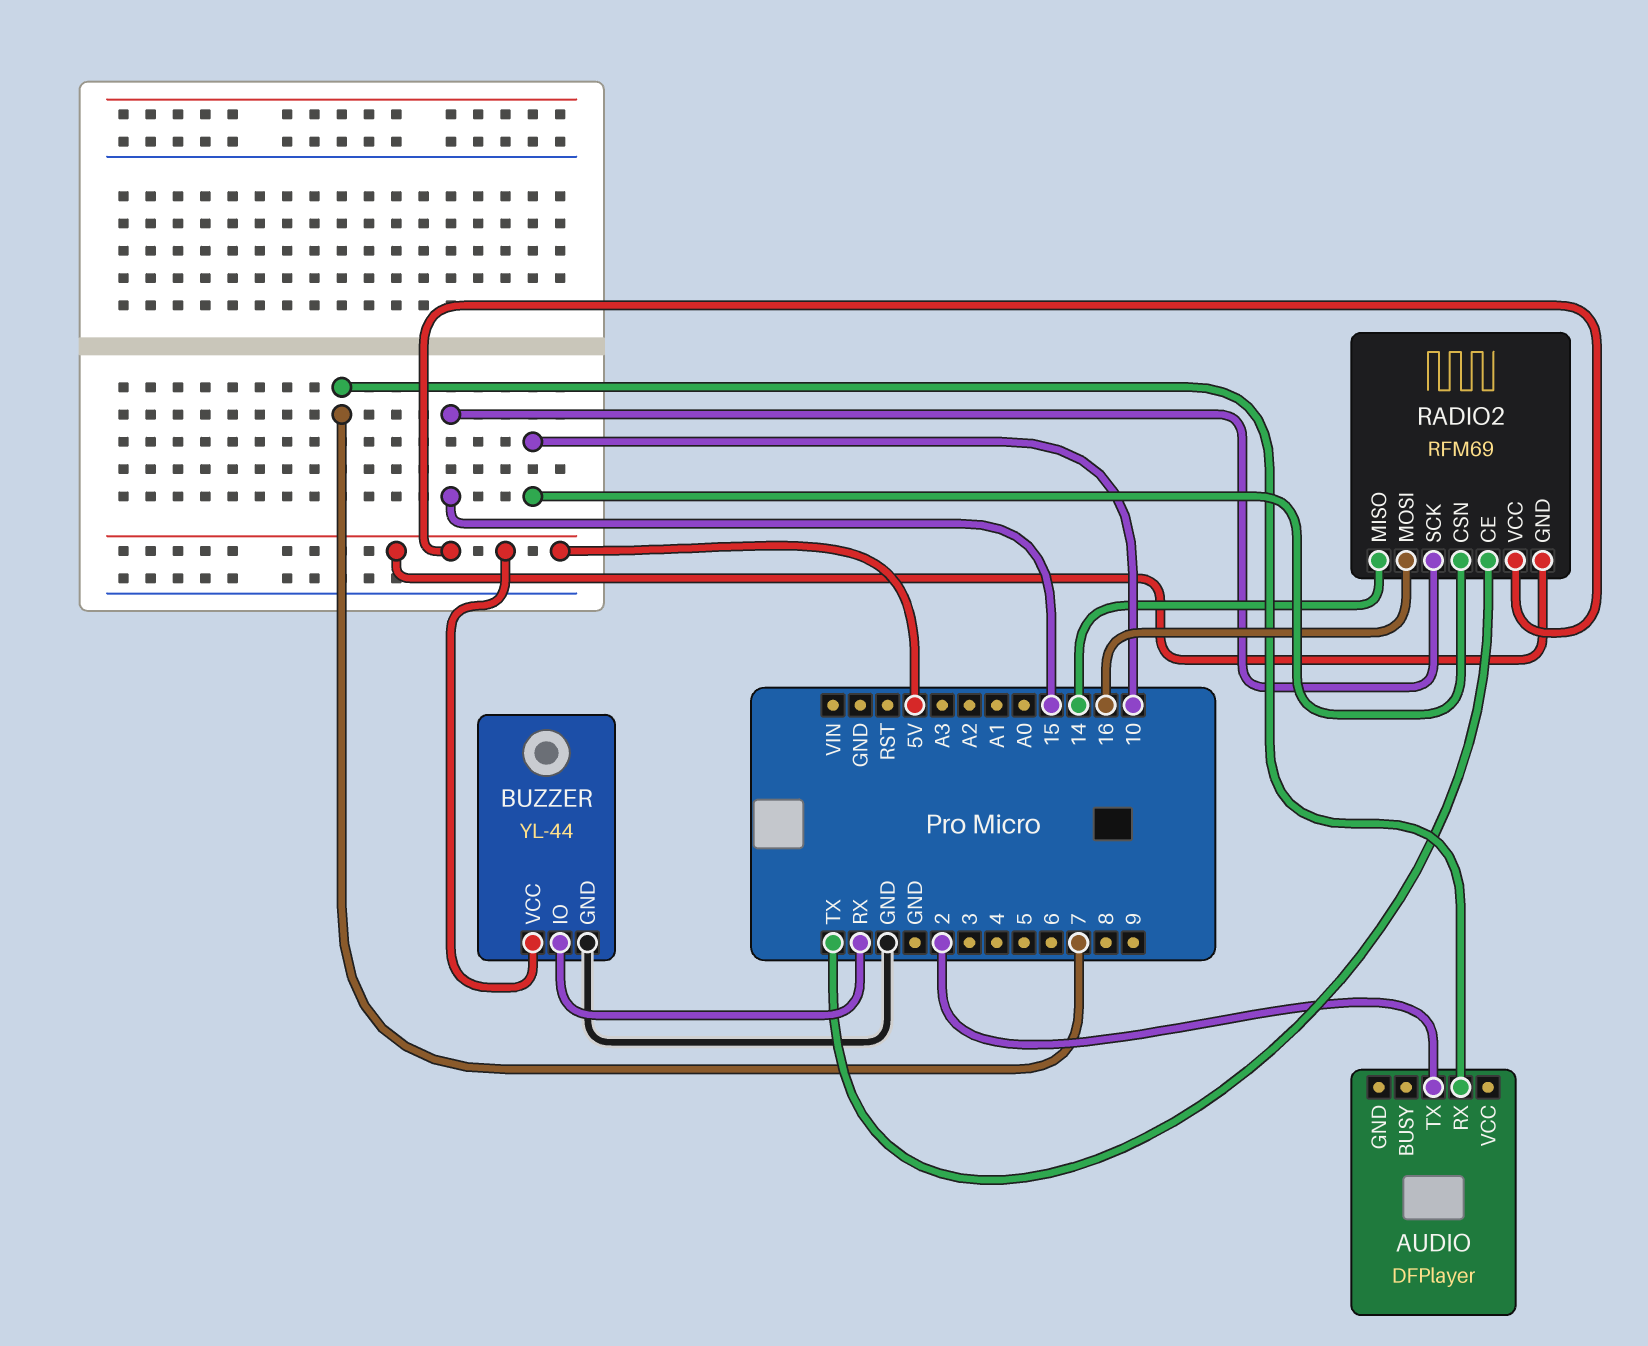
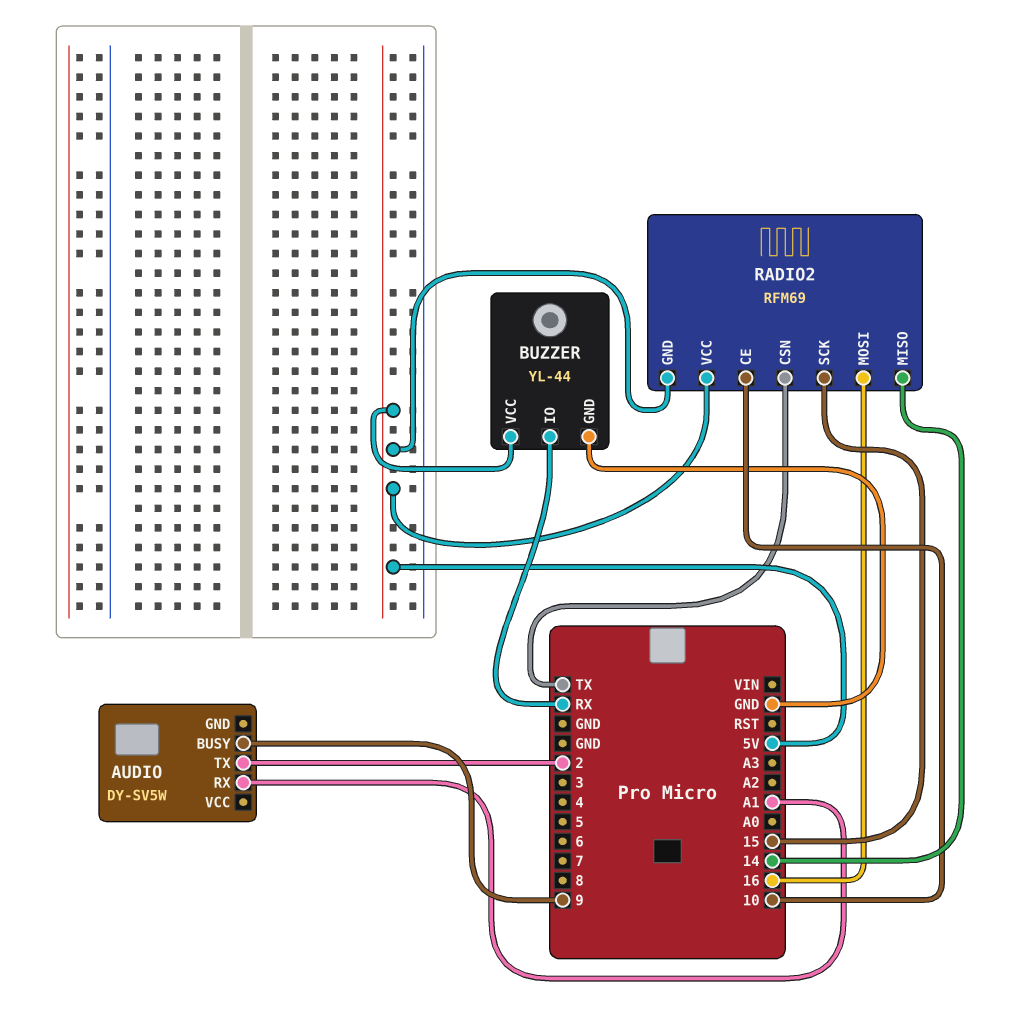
AUDIO: DFPlayer -> DY-SV5W
AUDIO pin BUSY: none -> 9
AUDIO pin RX: 7 -> A1
RADIO2 pin CE: TX -> 10
RADIO2 pin CSN: 10 -> TX

